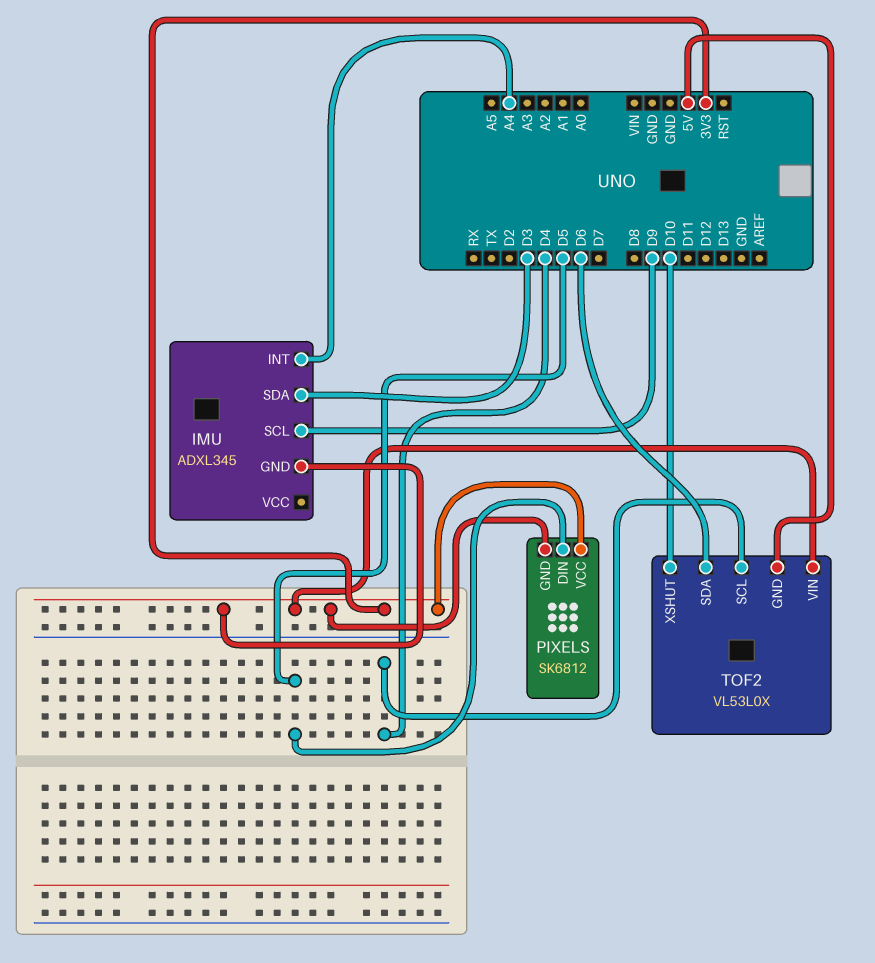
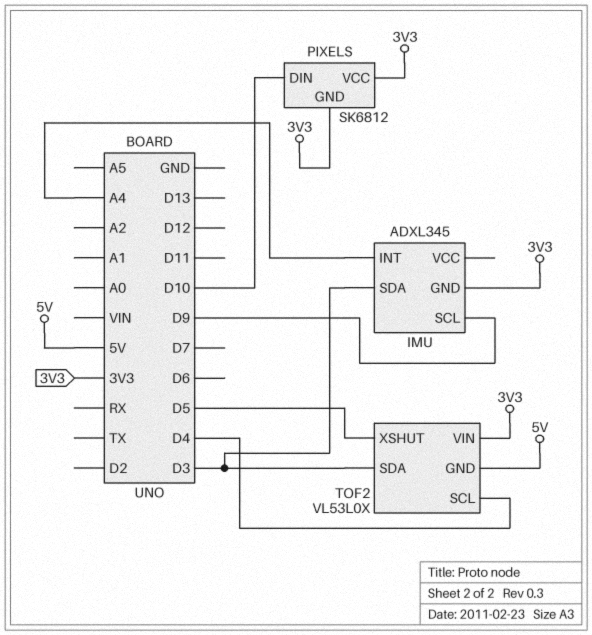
PIXELS pin DIN: D5 -> D10
TOF2 pin SDA: D6 -> D3
TOF2 pin XSHUT: D10 -> D5

